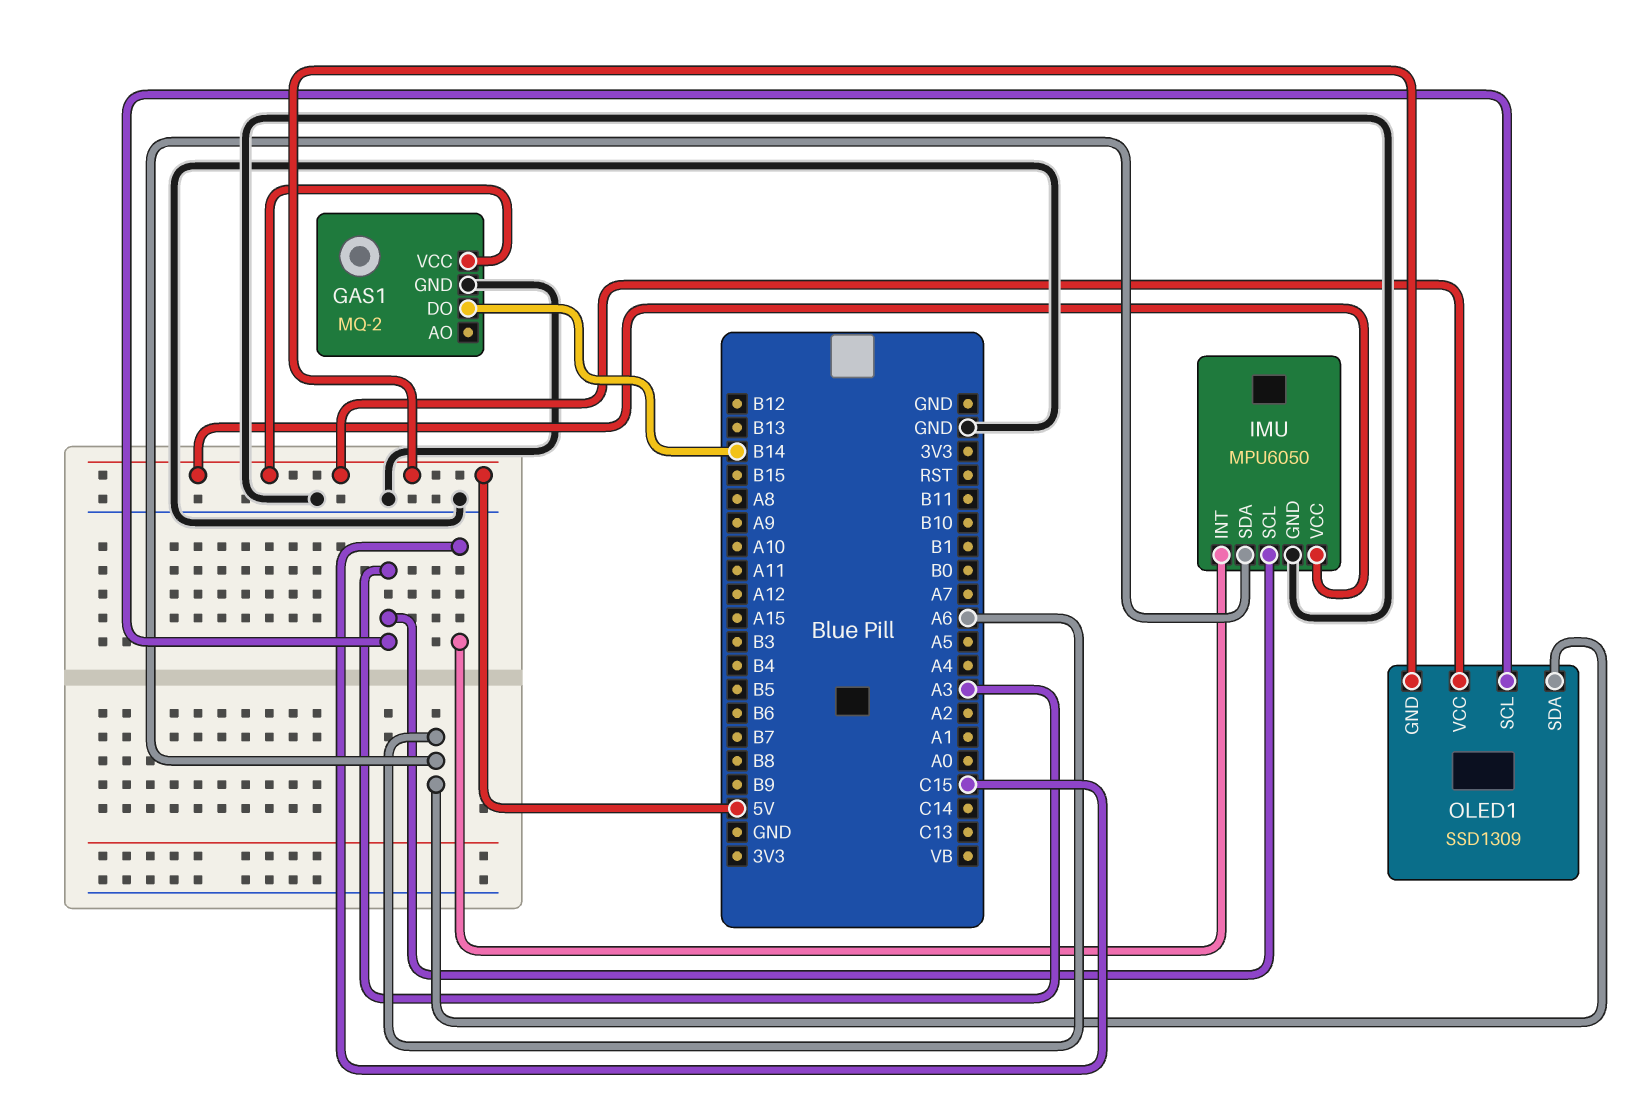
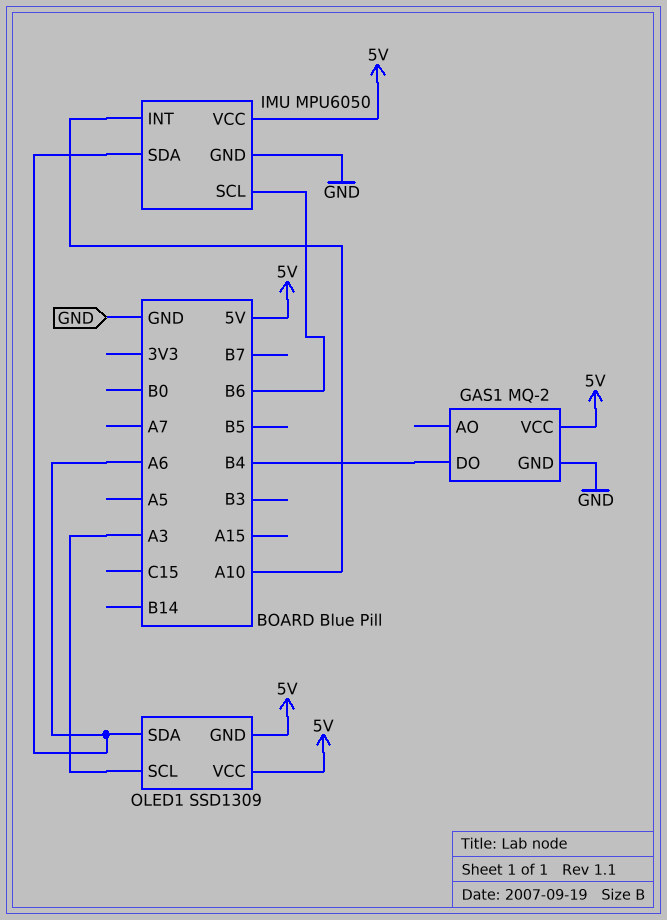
GAS1 pin DO: B14 -> B4
IMU pin INT: C15 -> A10
IMU pin SCL: A3 -> B6

